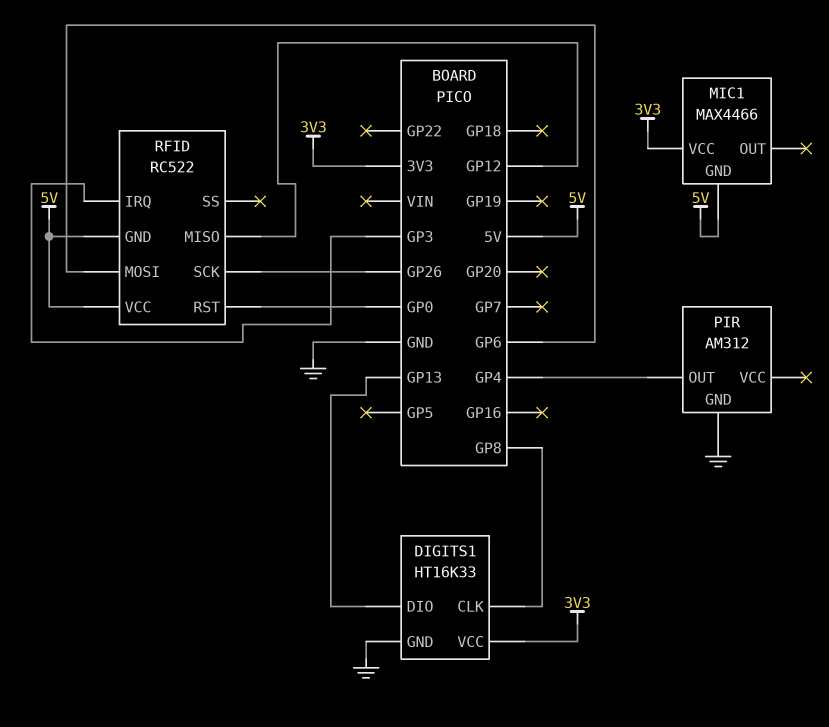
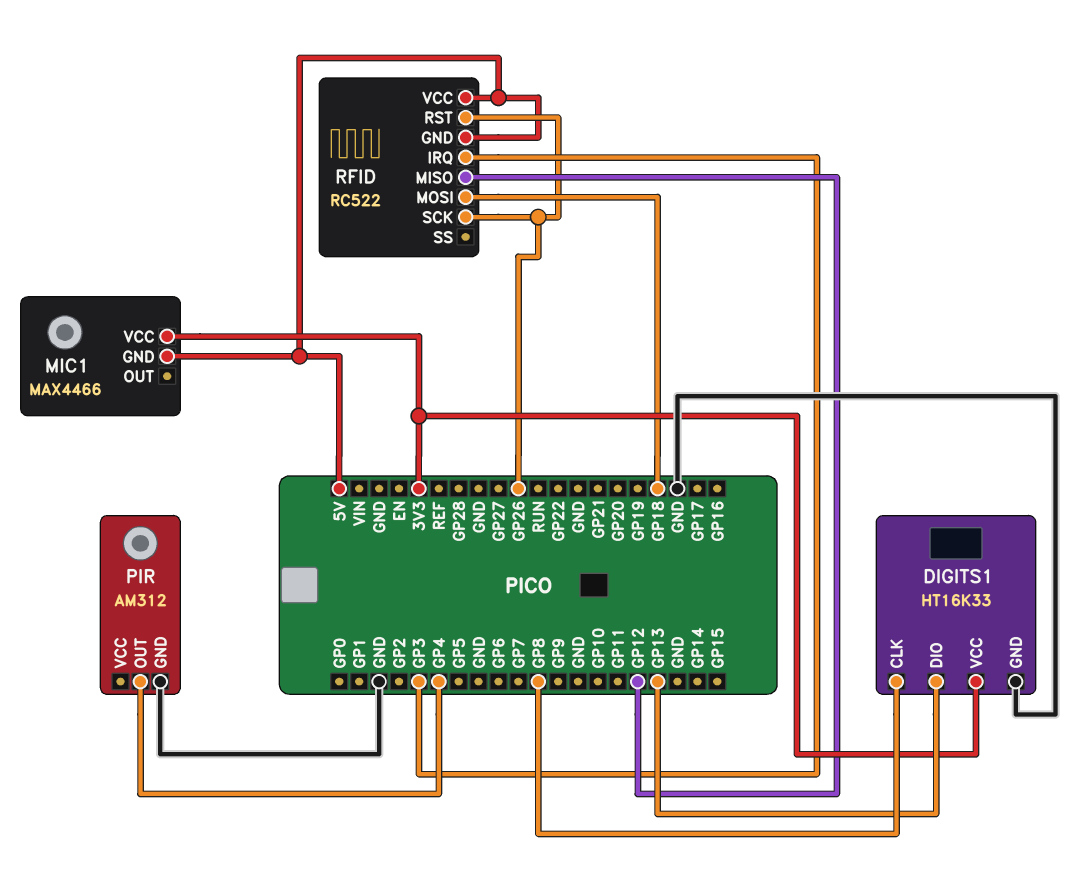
RFID pin MOSI: GP6 -> GP18
RFID pin RST: GP0 -> GP26

